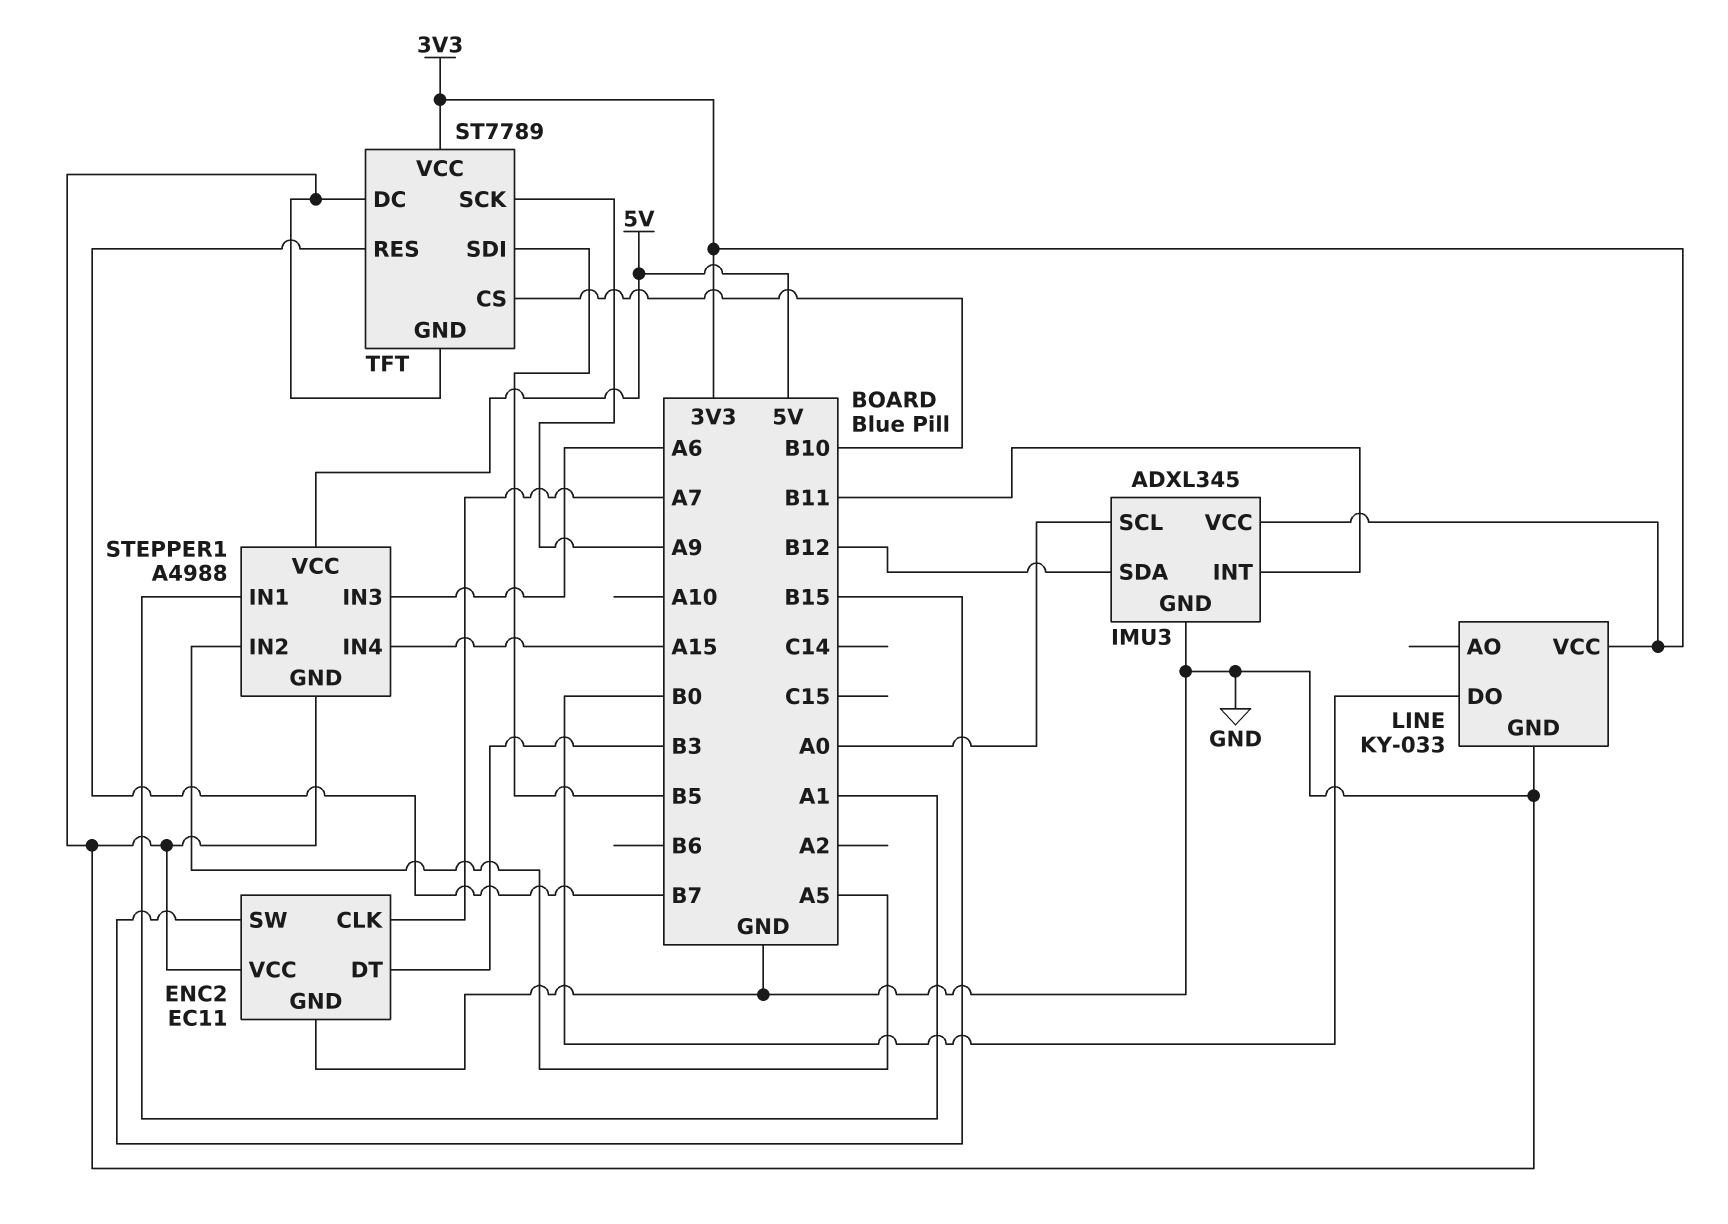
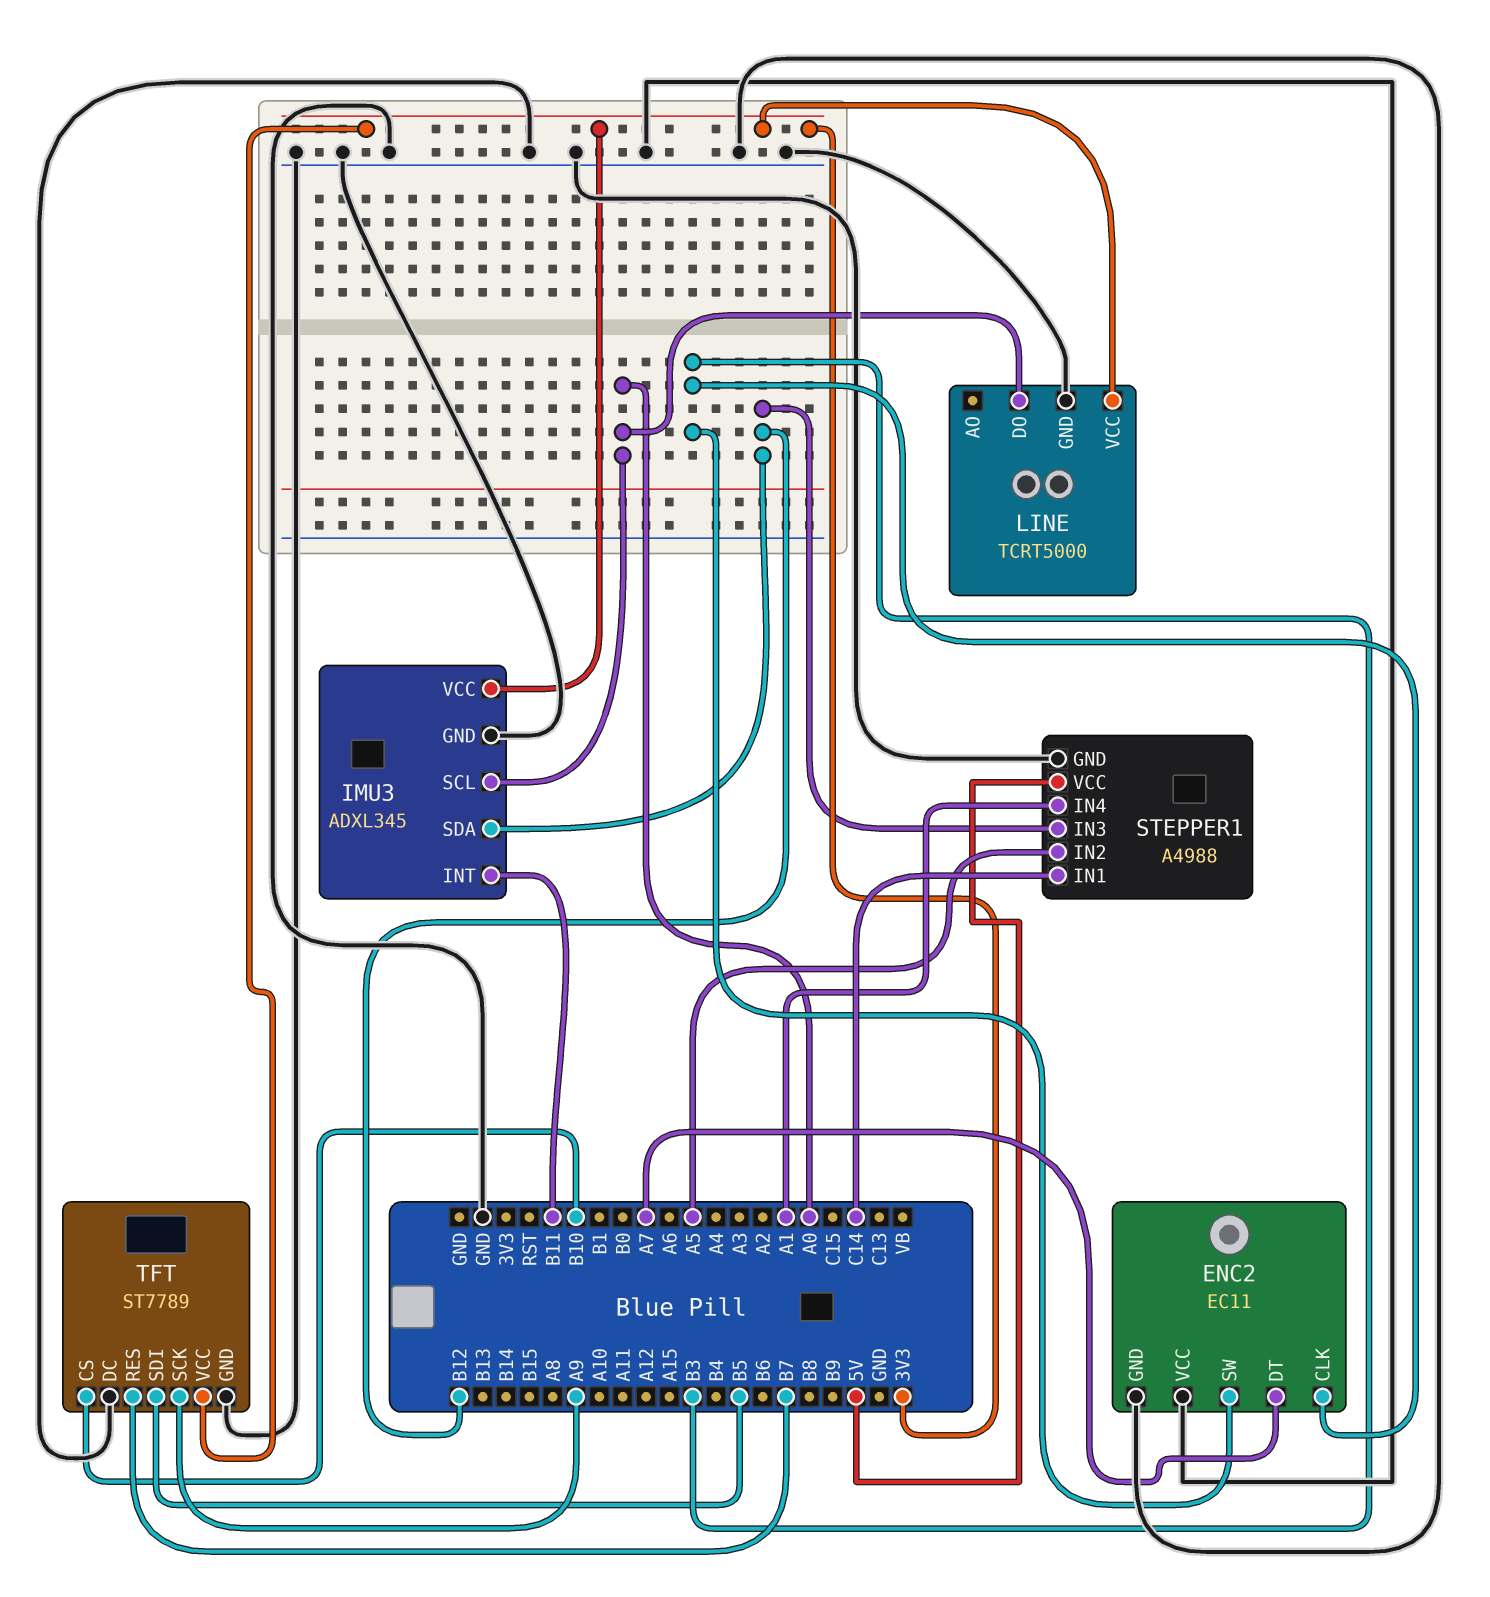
ENC2 pin CLK: A7 -> B3
ENC2 pin DT: B3 -> A7
ENC2 pin SW: B15 -> B3
LINE: KY-033 -> TCRT5000
LINE pin DO: B0 -> A0
STEPPER1 pin IN1: A1 -> C14
STEPPER1 pin IN3: A6 -> B12
STEPPER1 pin IN4: A15 -> A1

